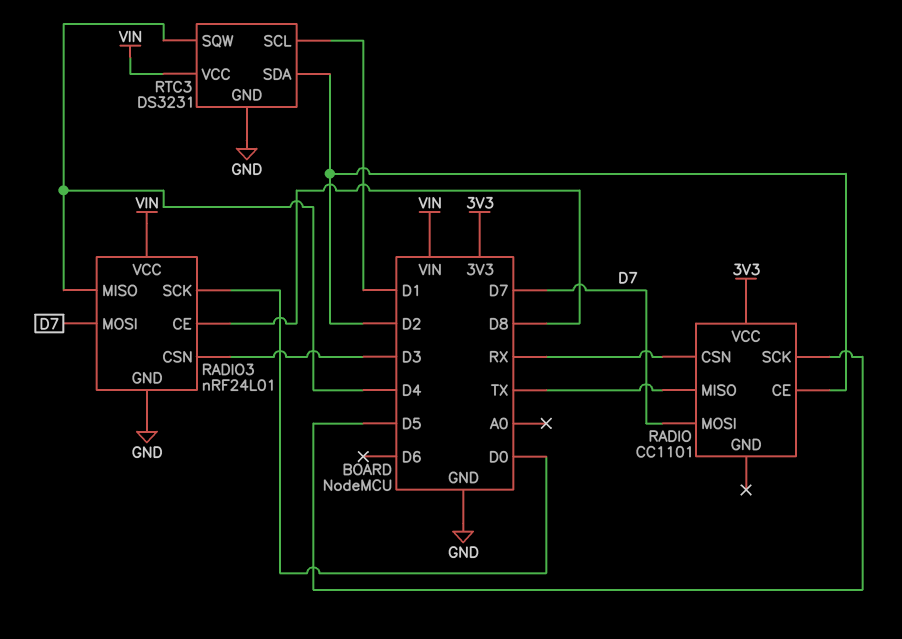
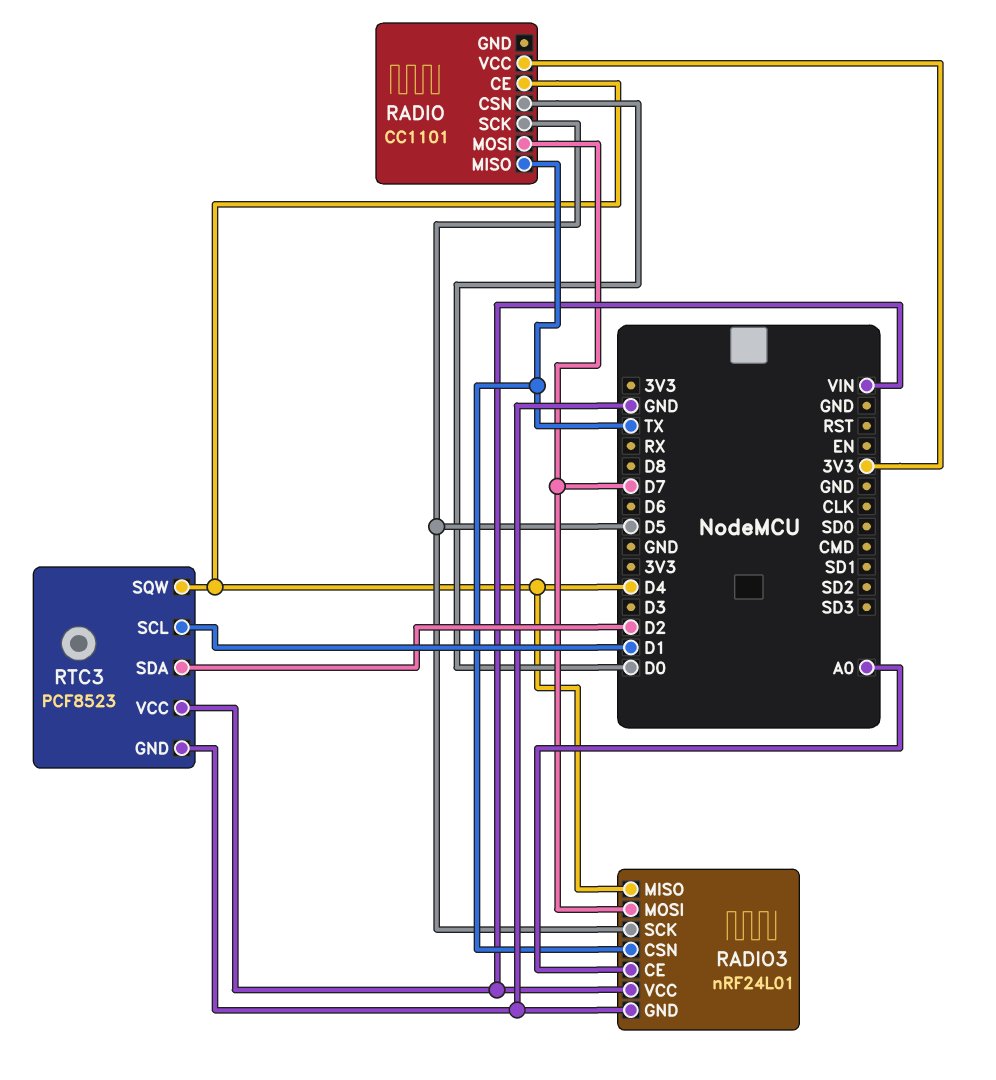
RADIO pin CE: D2 -> D4
RADIO pin CSN: RX -> D0
RADIO3 pin CE: D8 -> A0
RADIO3 pin CSN: D3 -> TX
RADIO3 pin SCK: D0 -> D5
RTC3: DS3231 -> PCF8523

